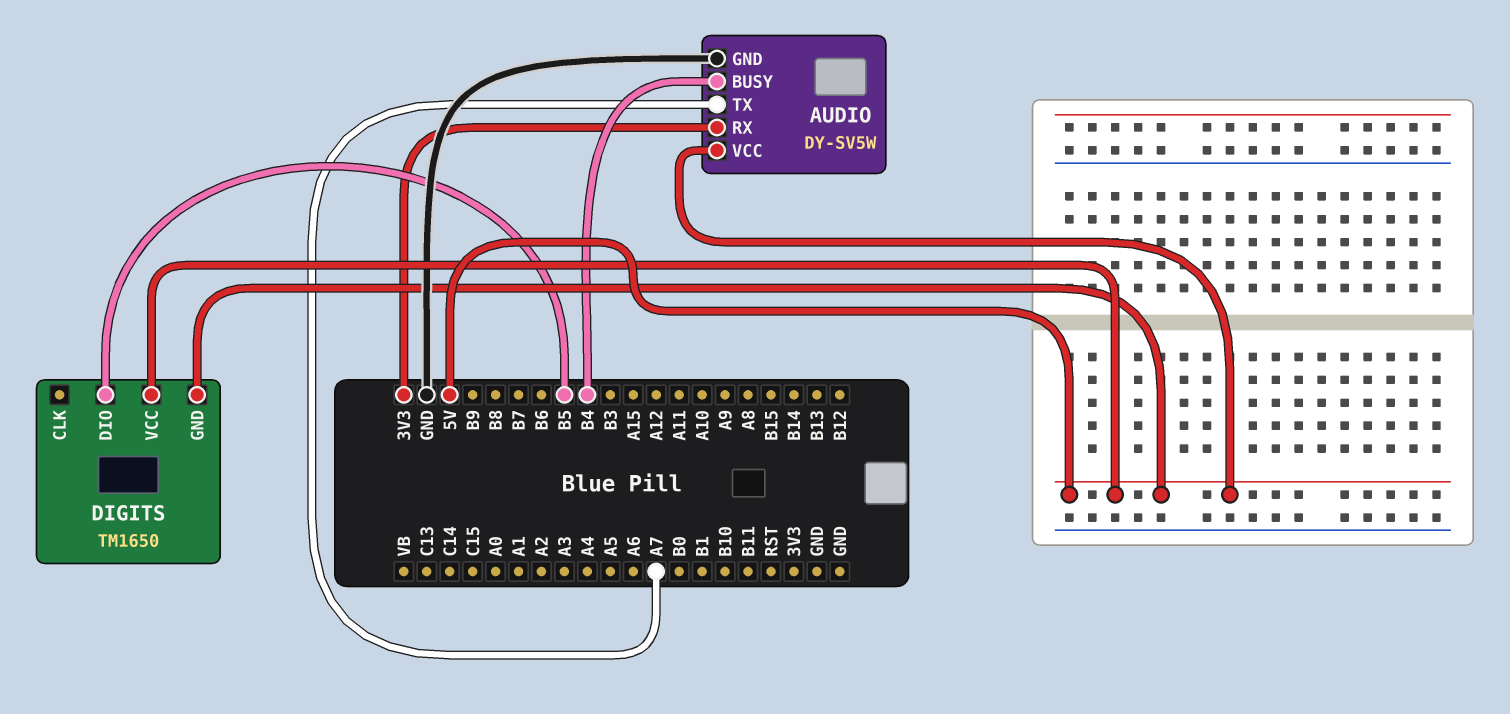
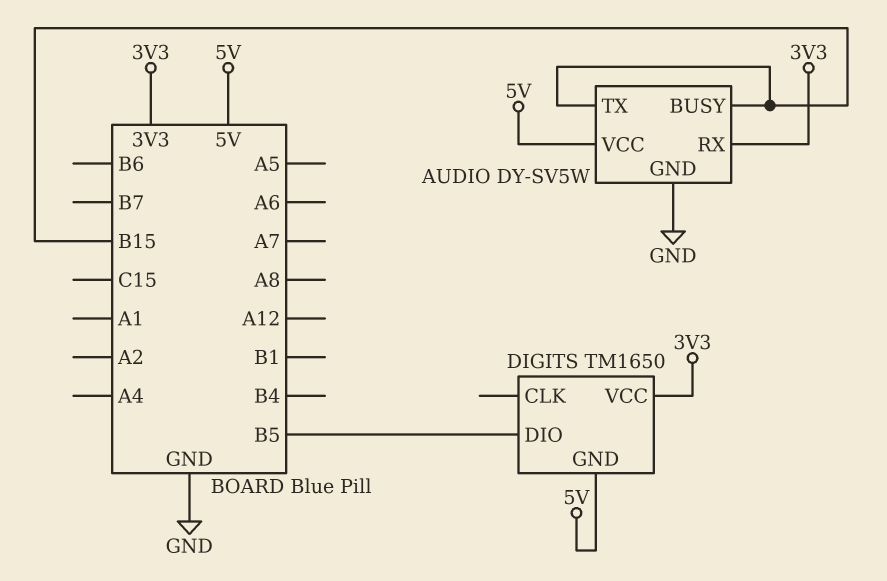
AUDIO pin BUSY: B4 -> B15
AUDIO pin TX: A7 -> B15
DIGITS pin VCC: 5V -> 3V3

